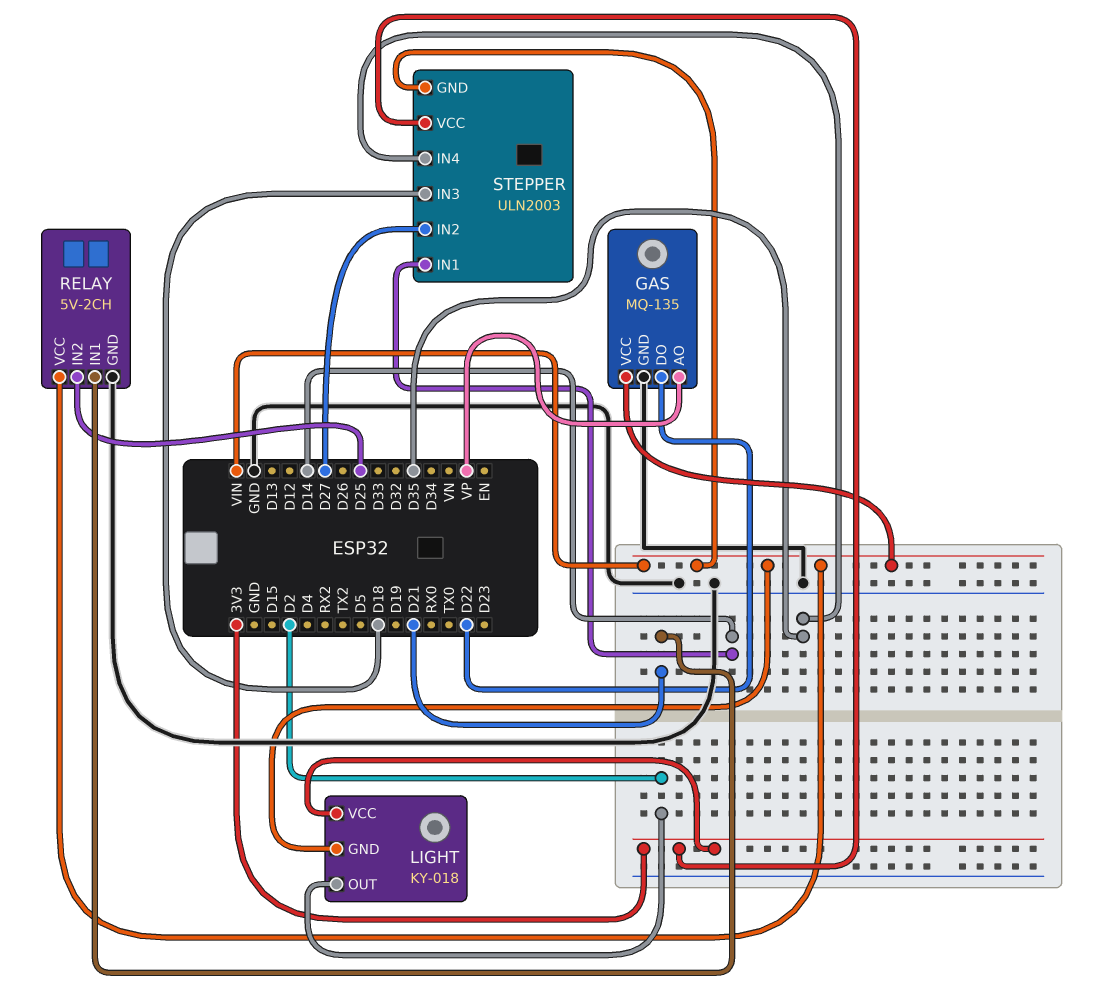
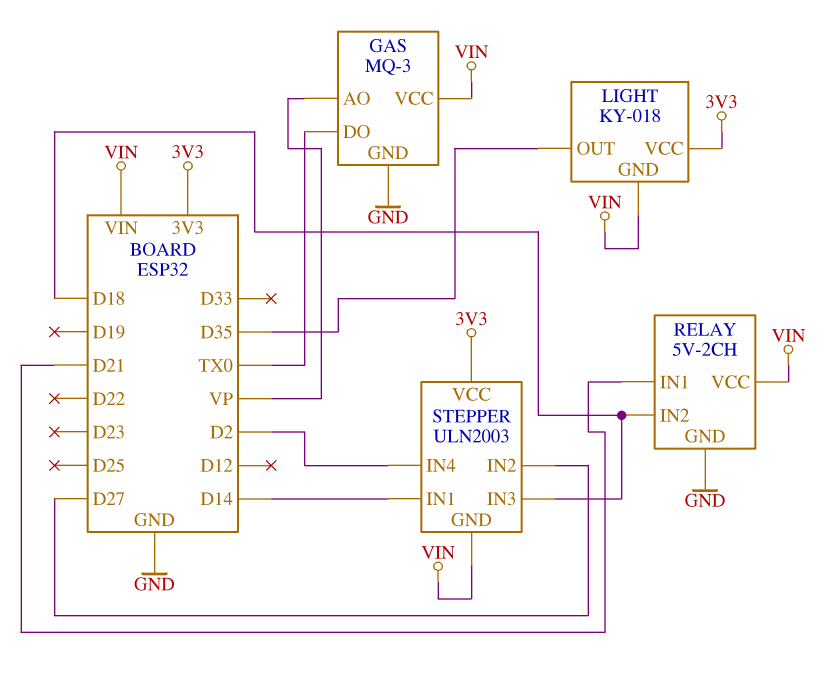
GAS: MQ-135 -> MQ-3
GAS pin DO: D22 -> TX0
LIGHT pin OUT: D2 -> D35
RELAY pin IN2: D25 -> D18
STEPPER pin IN4: D35 -> D2

